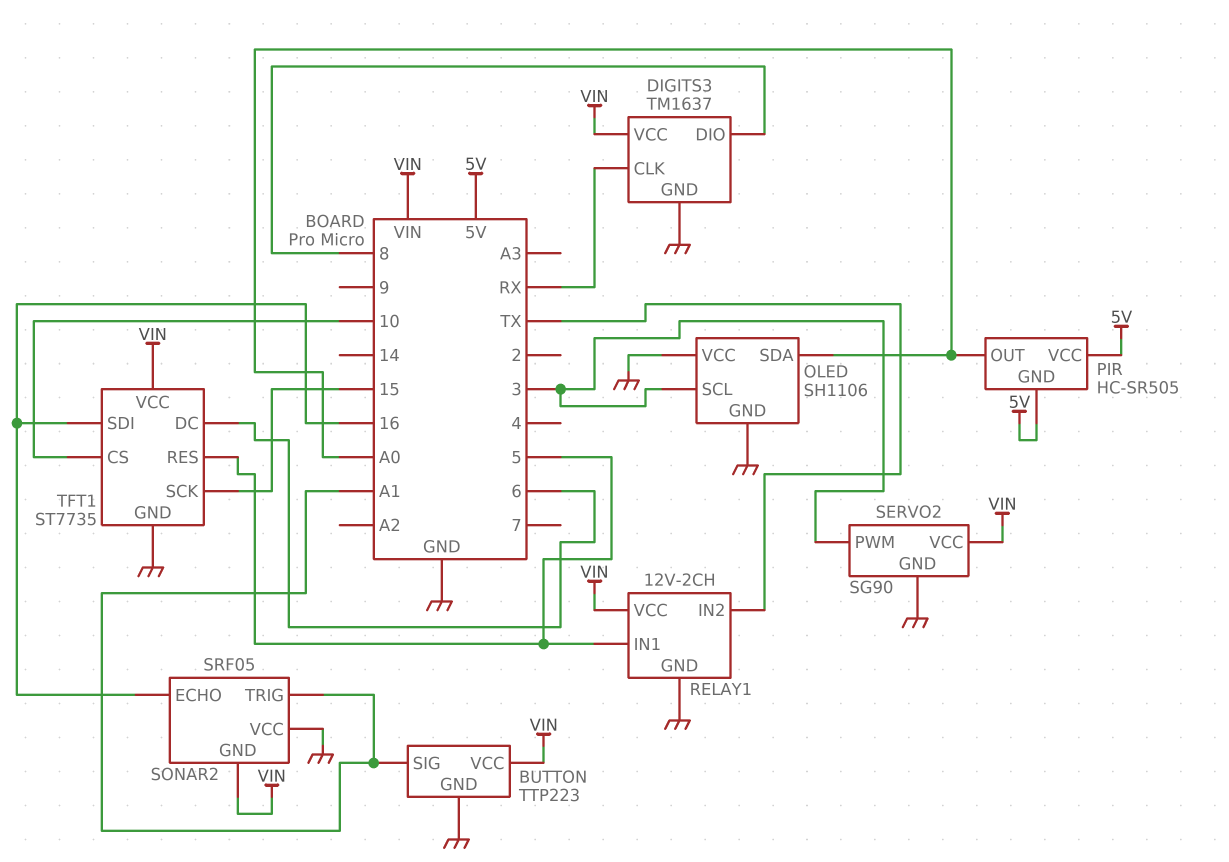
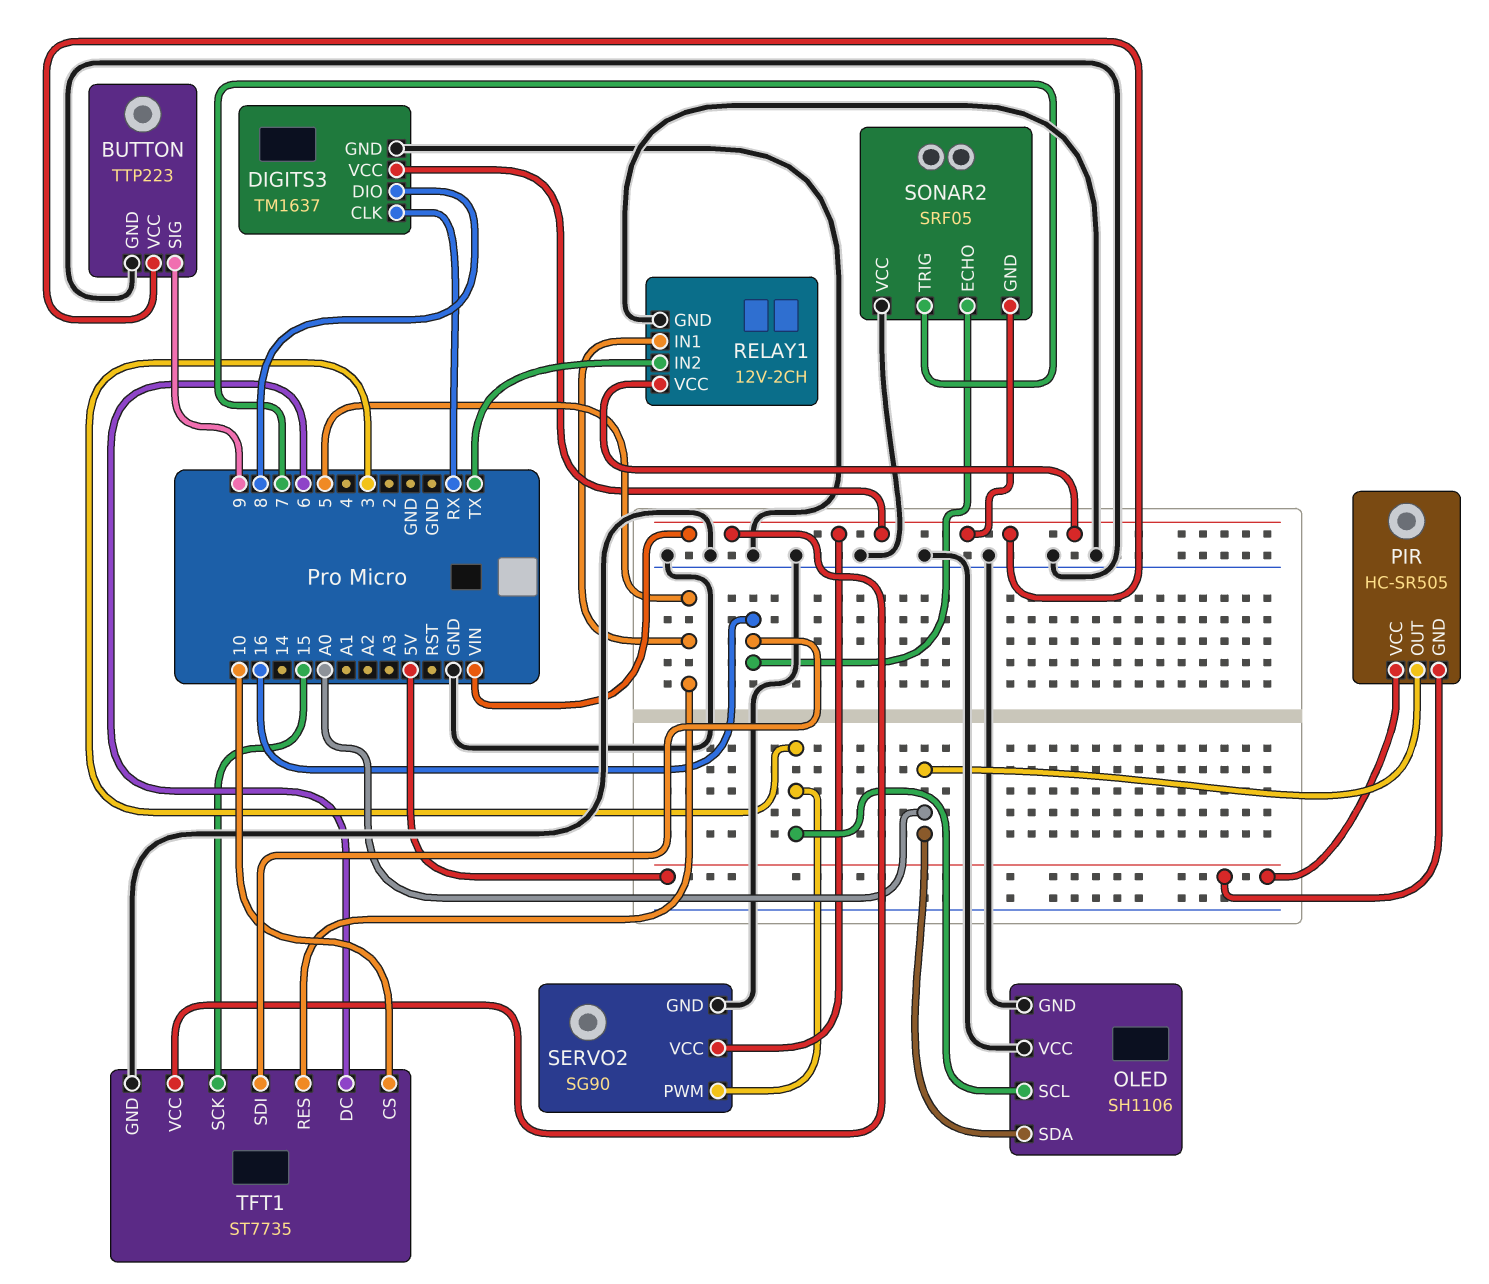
BUTTON pin SIG: A1 -> 9
SONAR2 pin TRIG: A1 -> 7

